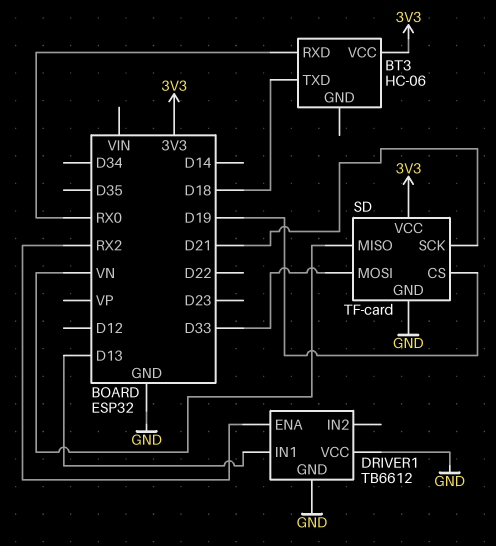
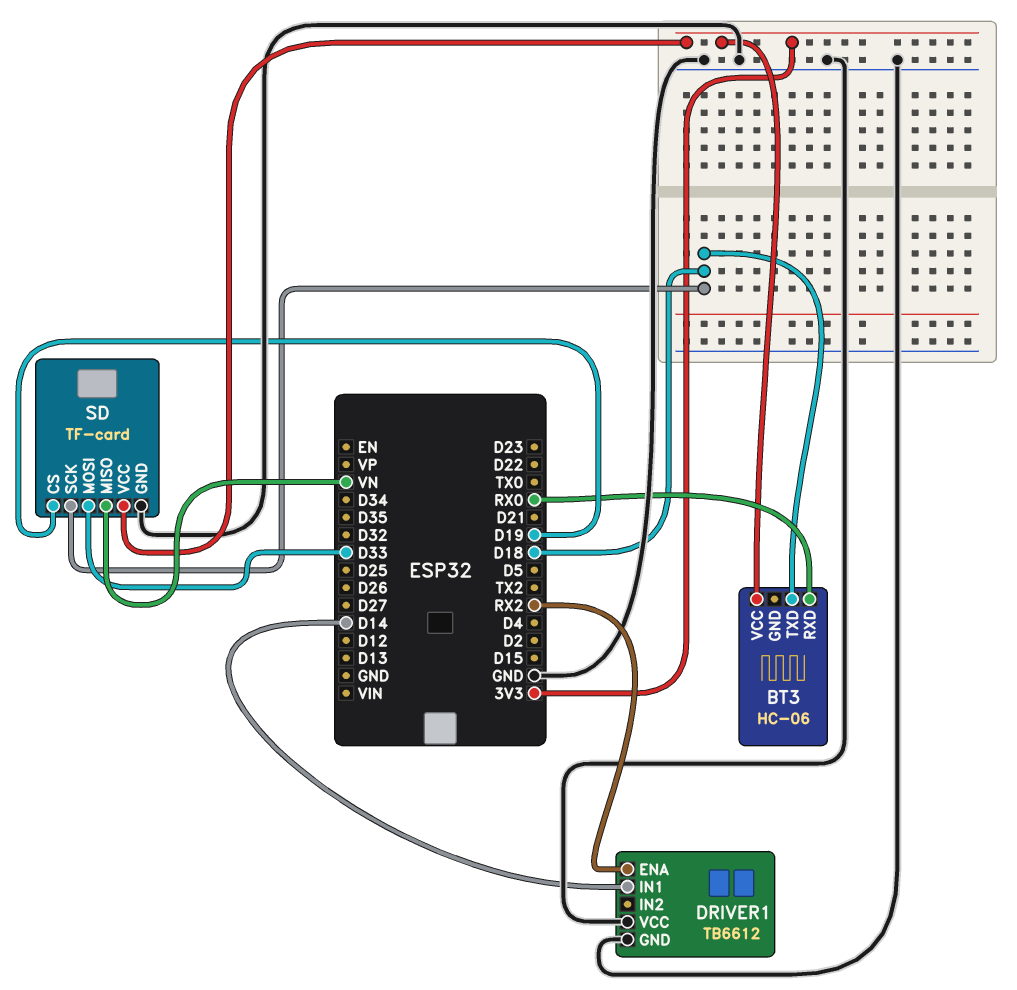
DRIVER1 pin IN1: D13 -> D14
SD pin SCK: D21 -> D18

